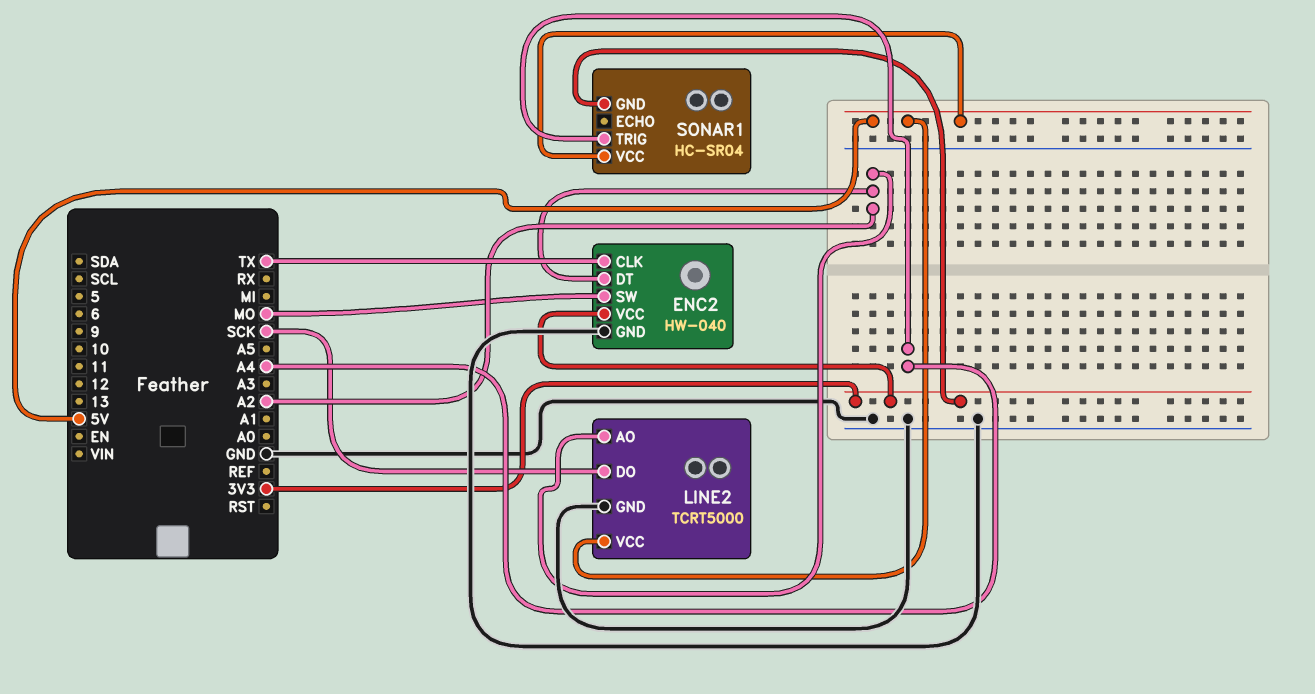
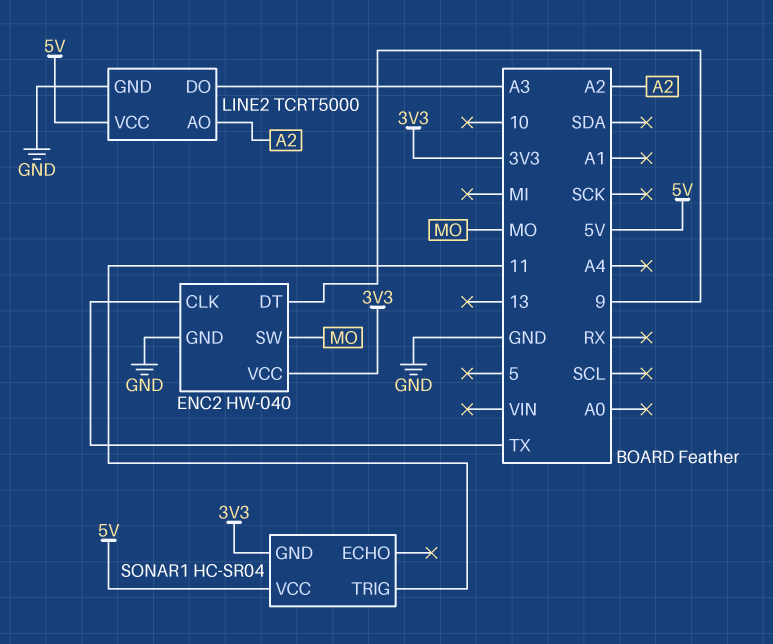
ENC2 pin DT: A2 -> 9
LINE2 pin DO: SCK -> A3
SONAR1 pin TRIG: A4 -> 11

